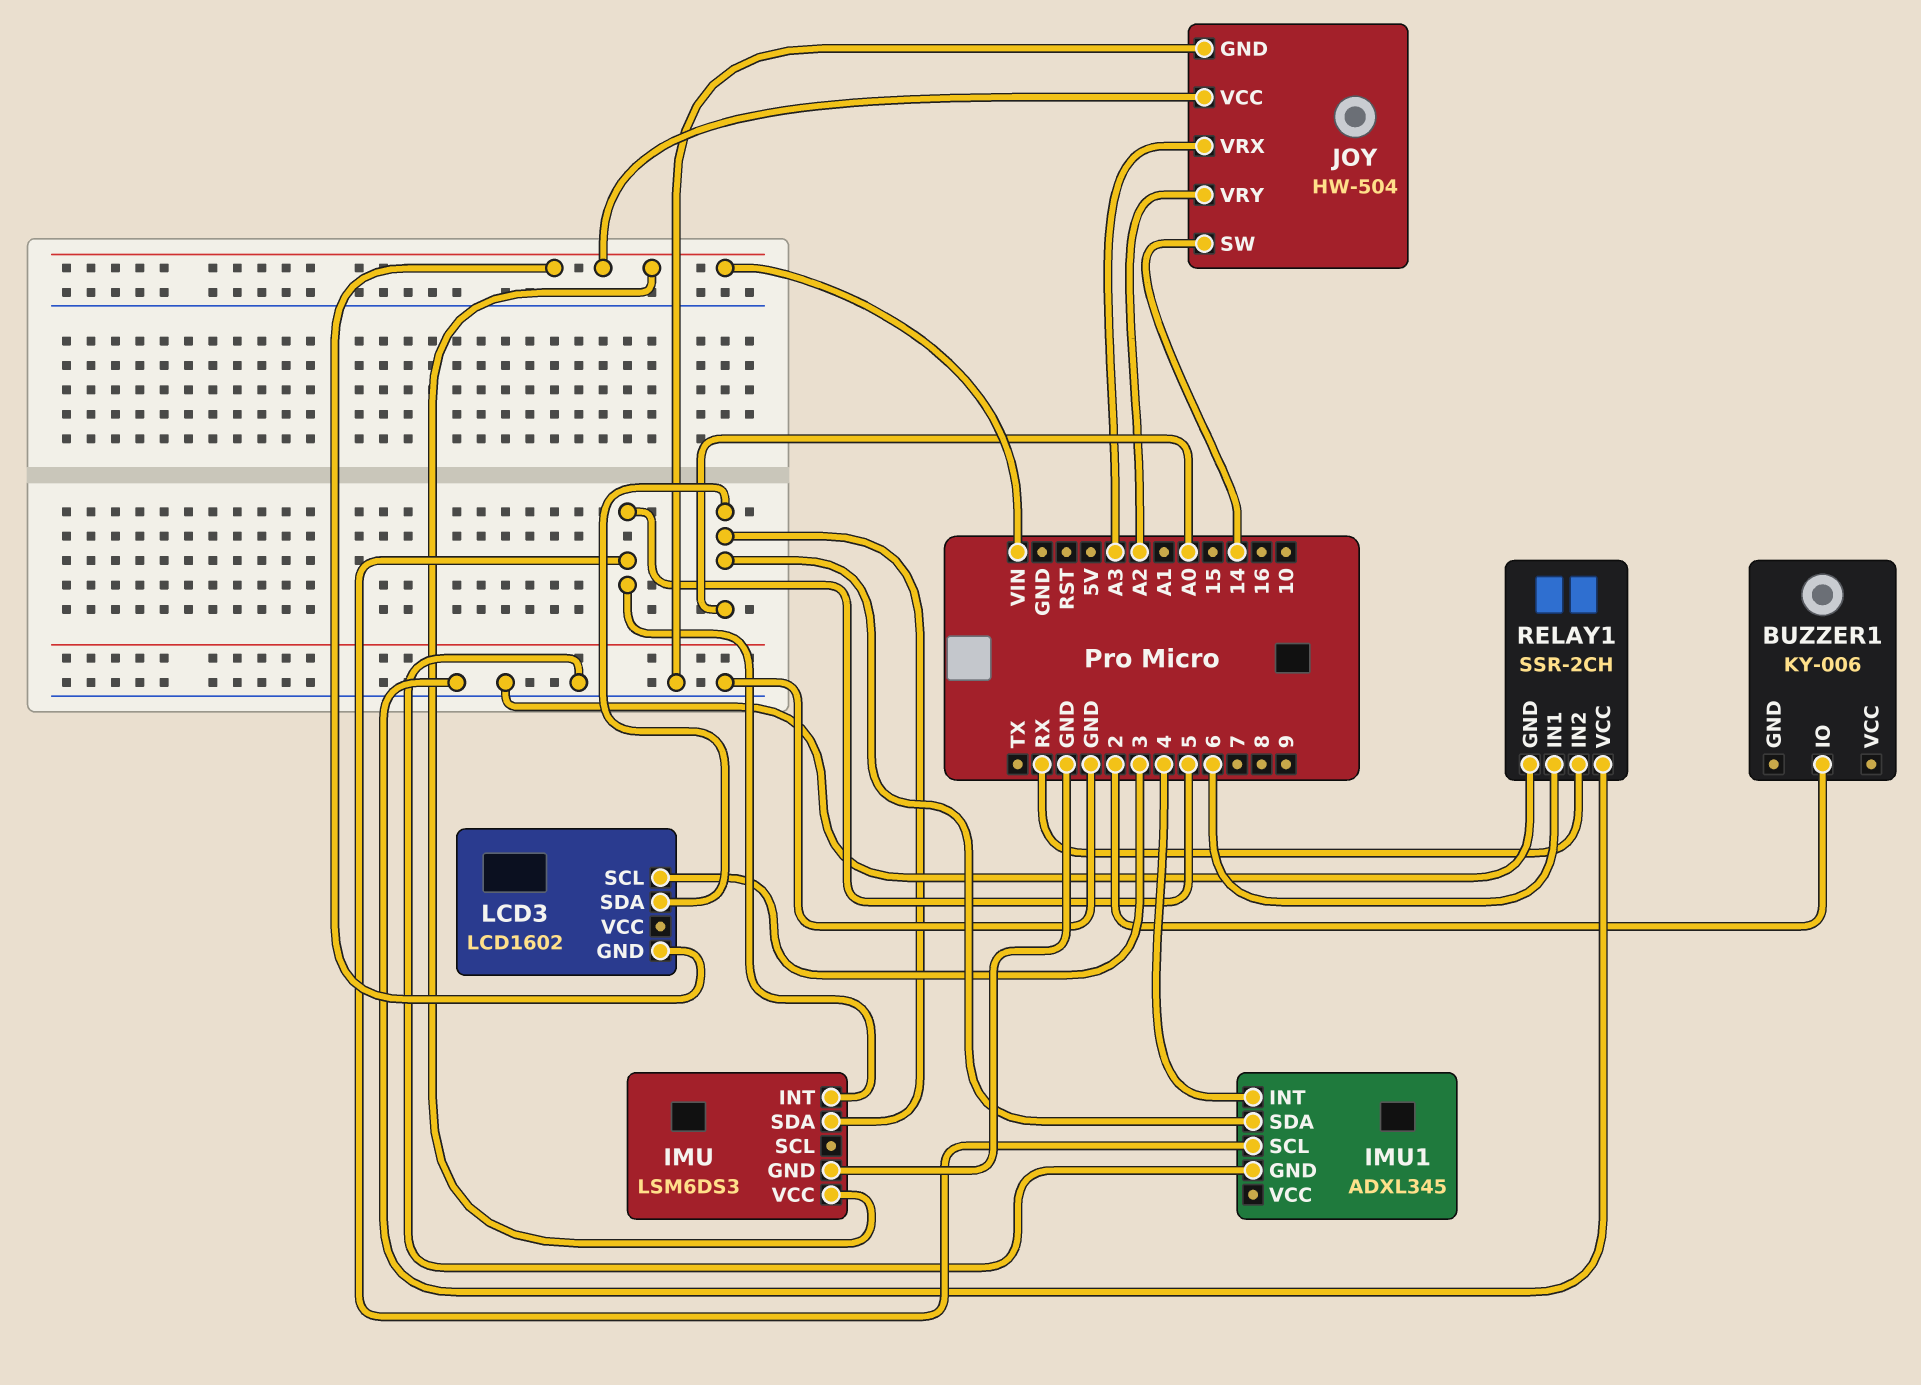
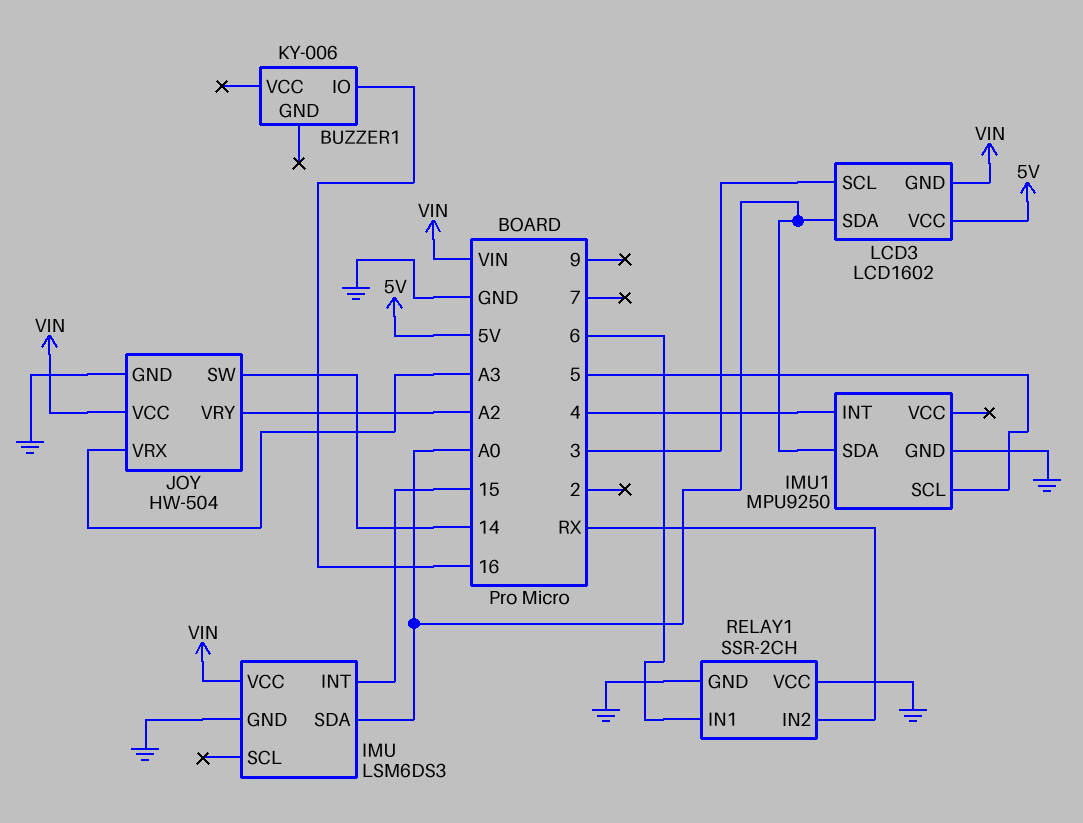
BUZZER1 pin IO: 2 -> 16
IMU pin INT: 5 -> 15
IMU1: ADXL345 -> MPU9250
LCD3 pin VCC: none -> 5V

